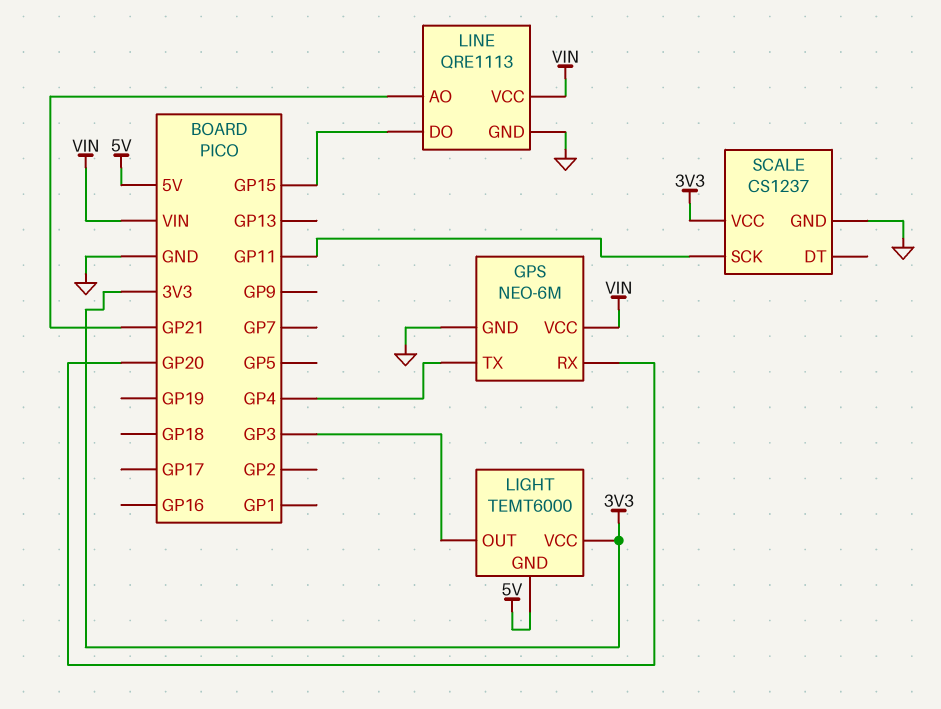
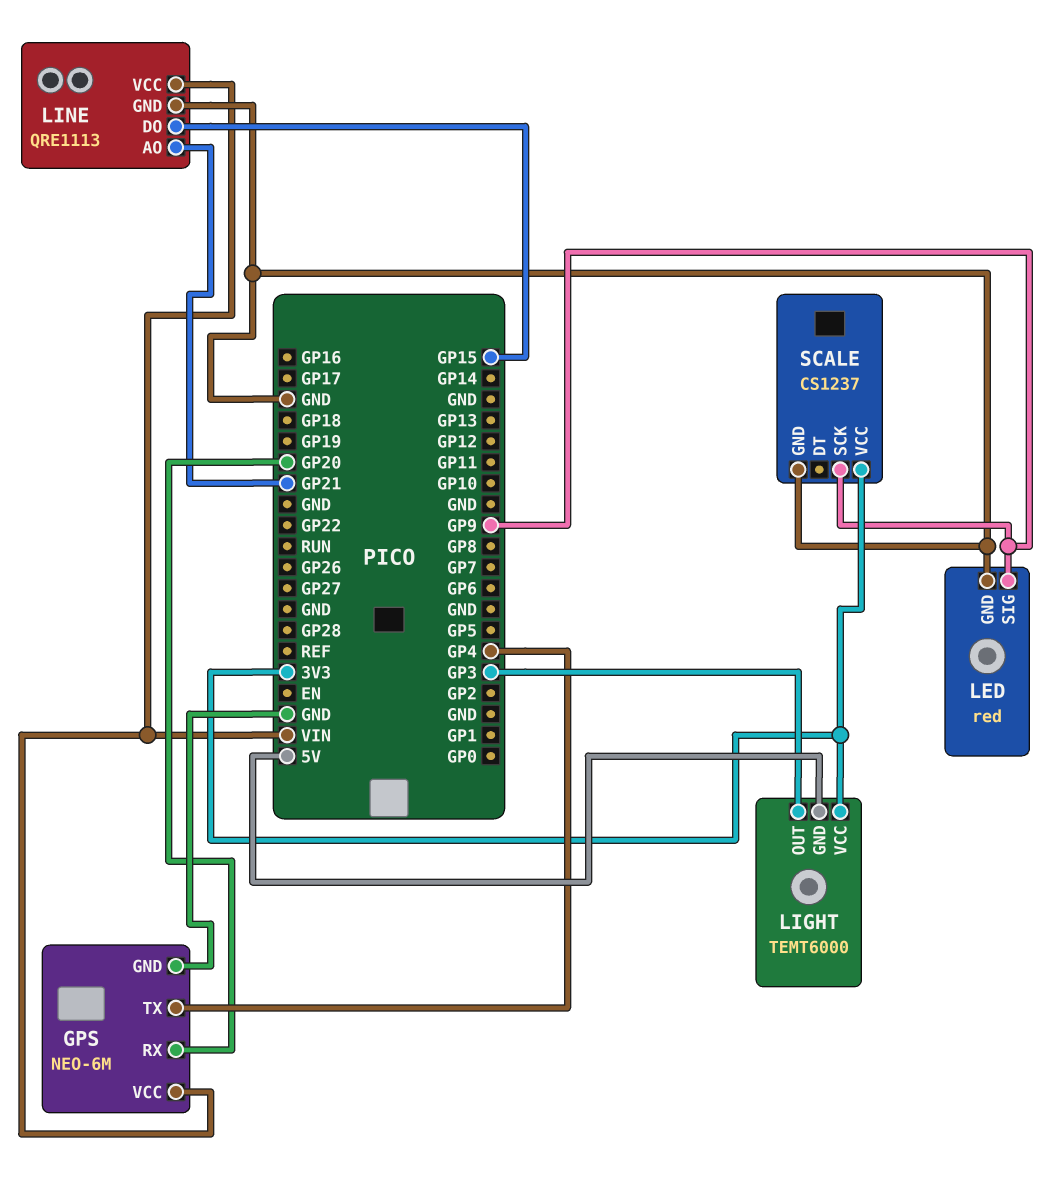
LED: none -> red
LED pin GND: none -> GND
LED pin SIG: none -> GP9
SCALE pin SCK: GP11 -> GP9

